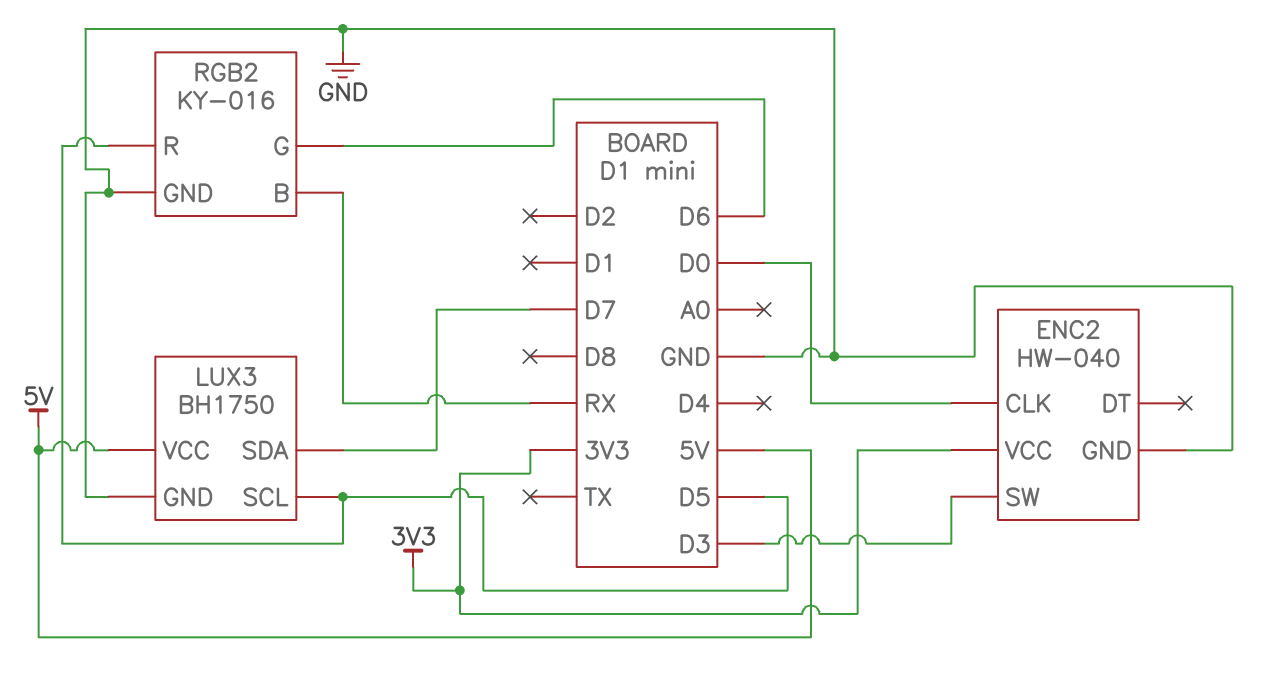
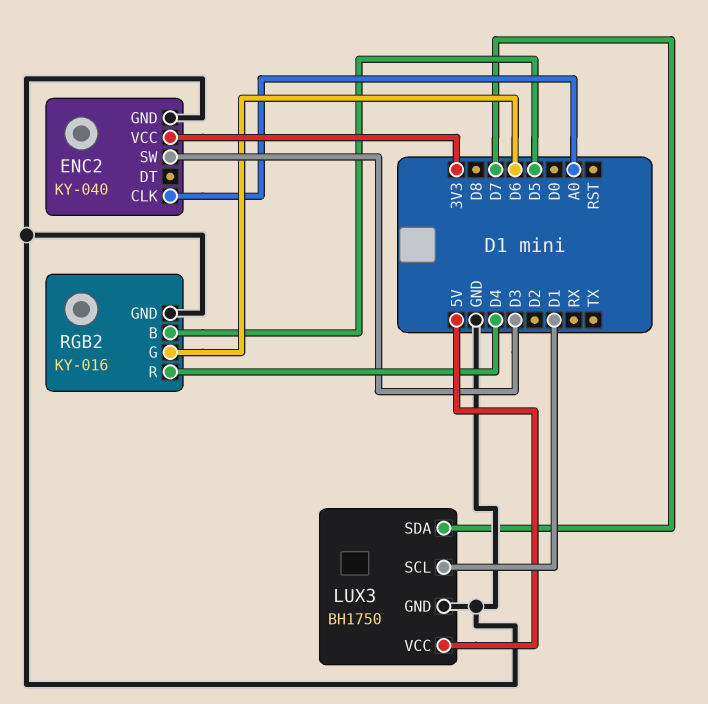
ENC2: HW-040 -> KY-040
ENC2 pin CLK: D0 -> A0
LUX3 pin SCL: D5 -> D1
RGB2 pin B: RX -> D5
RGB2 pin R: D5 -> D4

